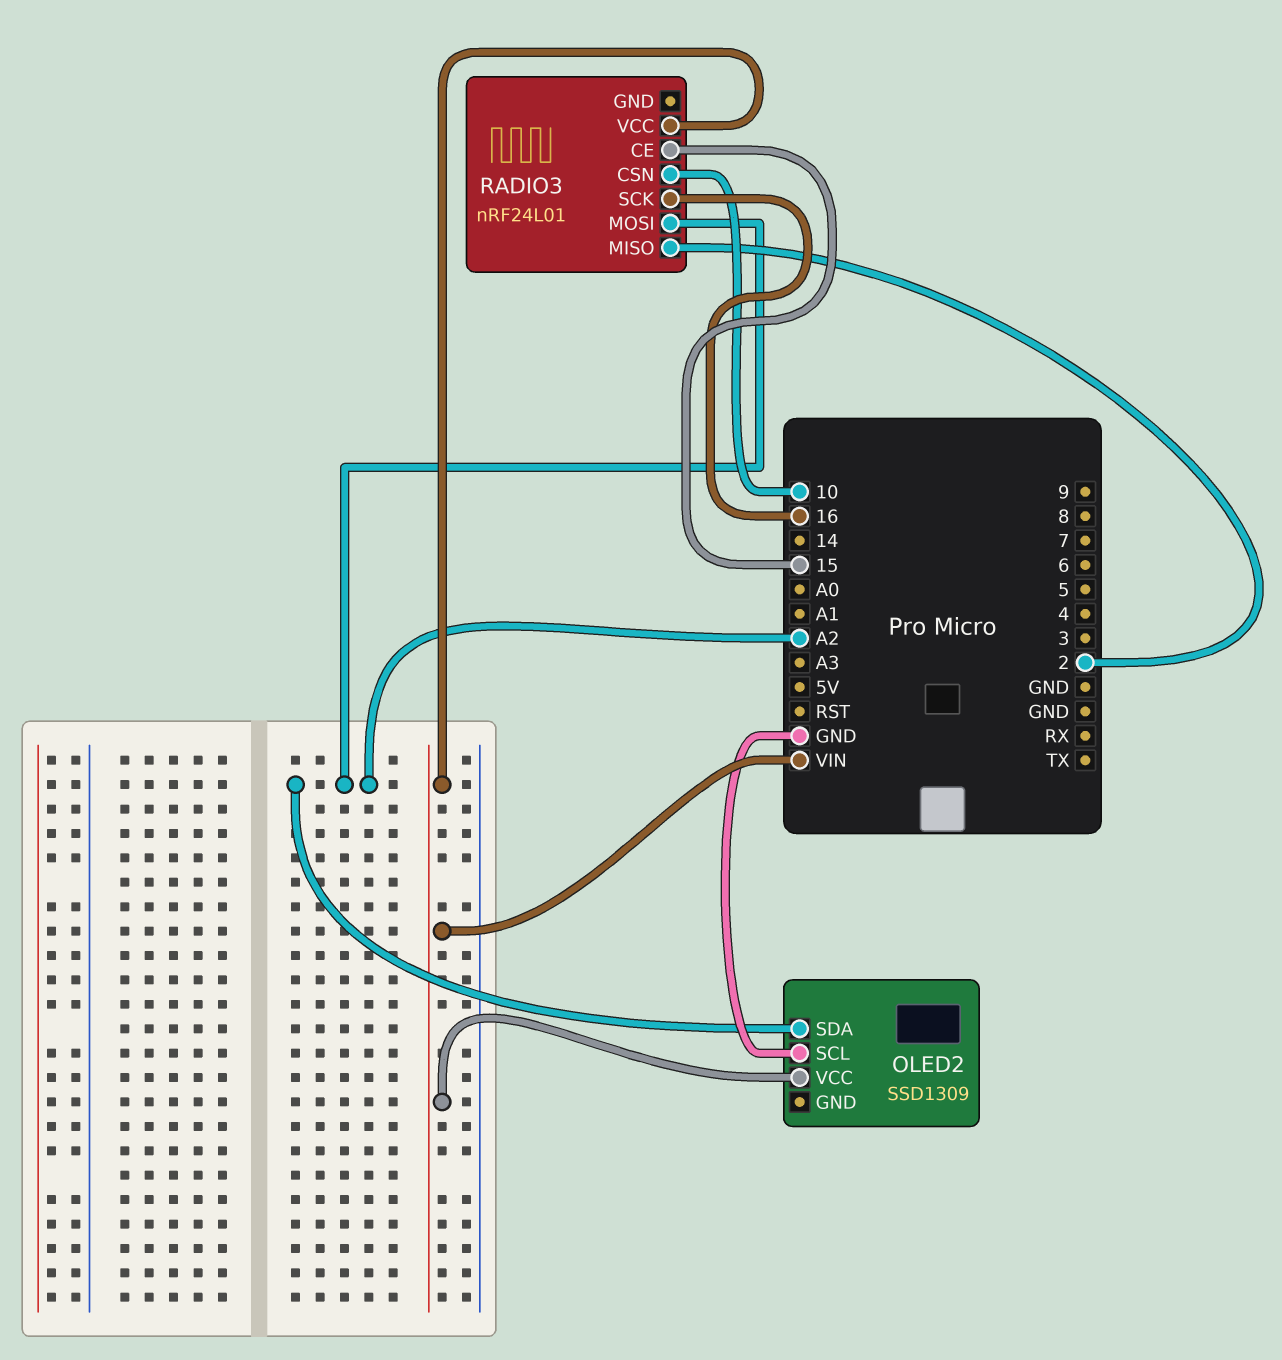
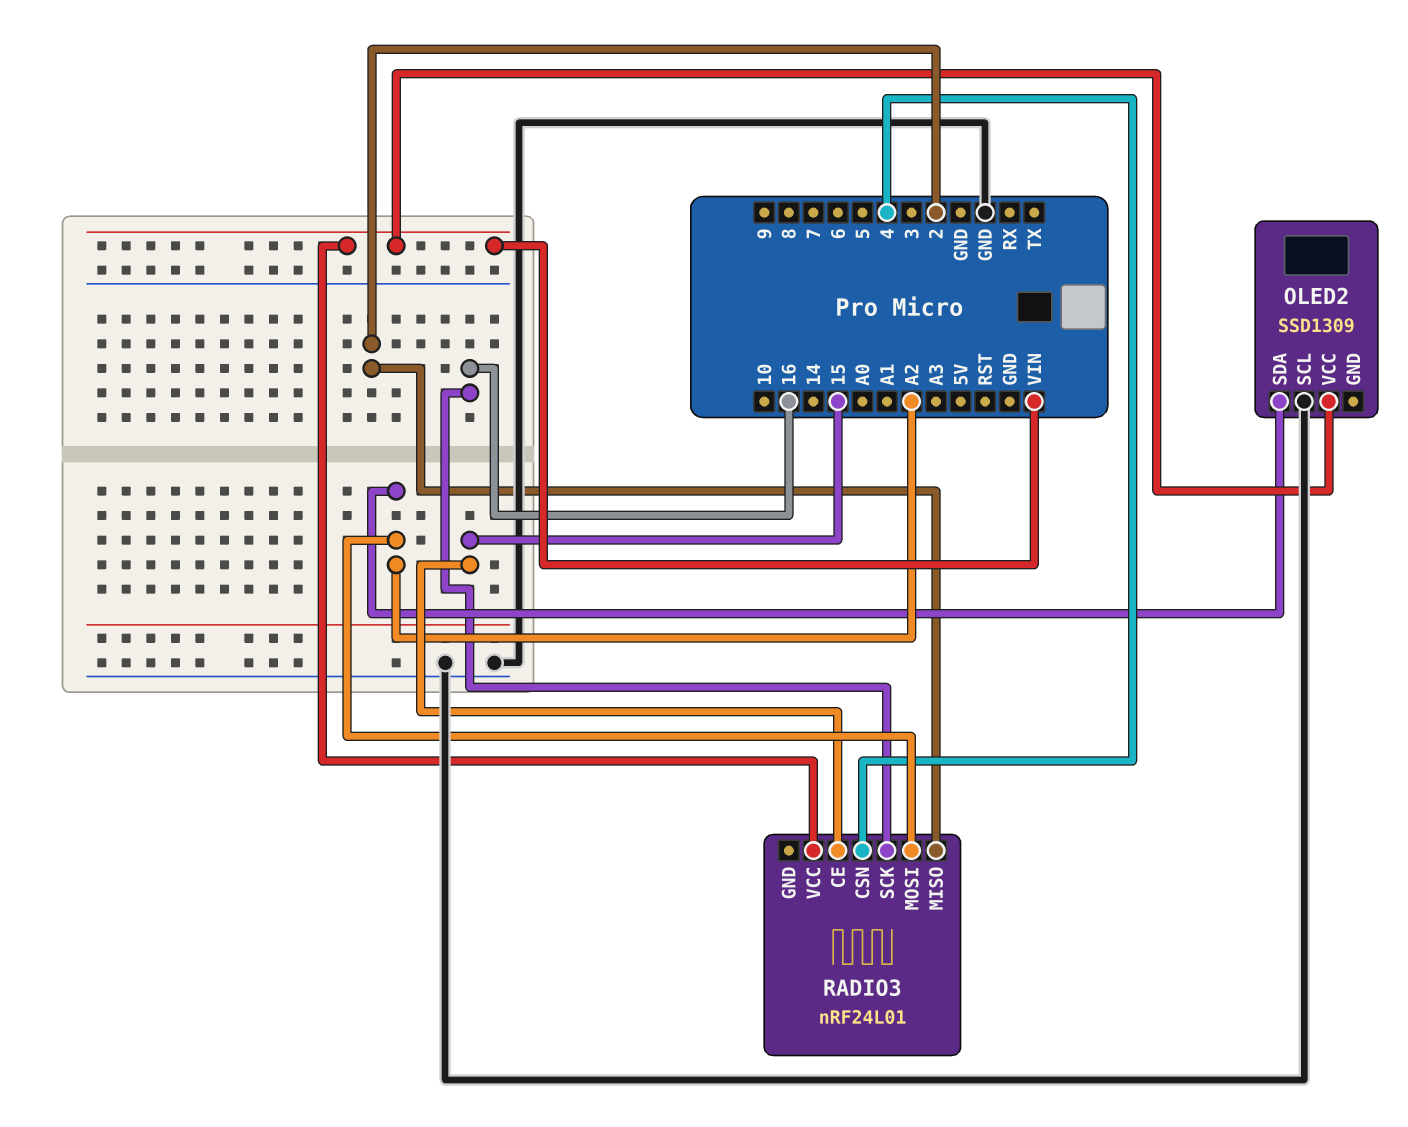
RADIO3 pin CSN: 10 -> 4

